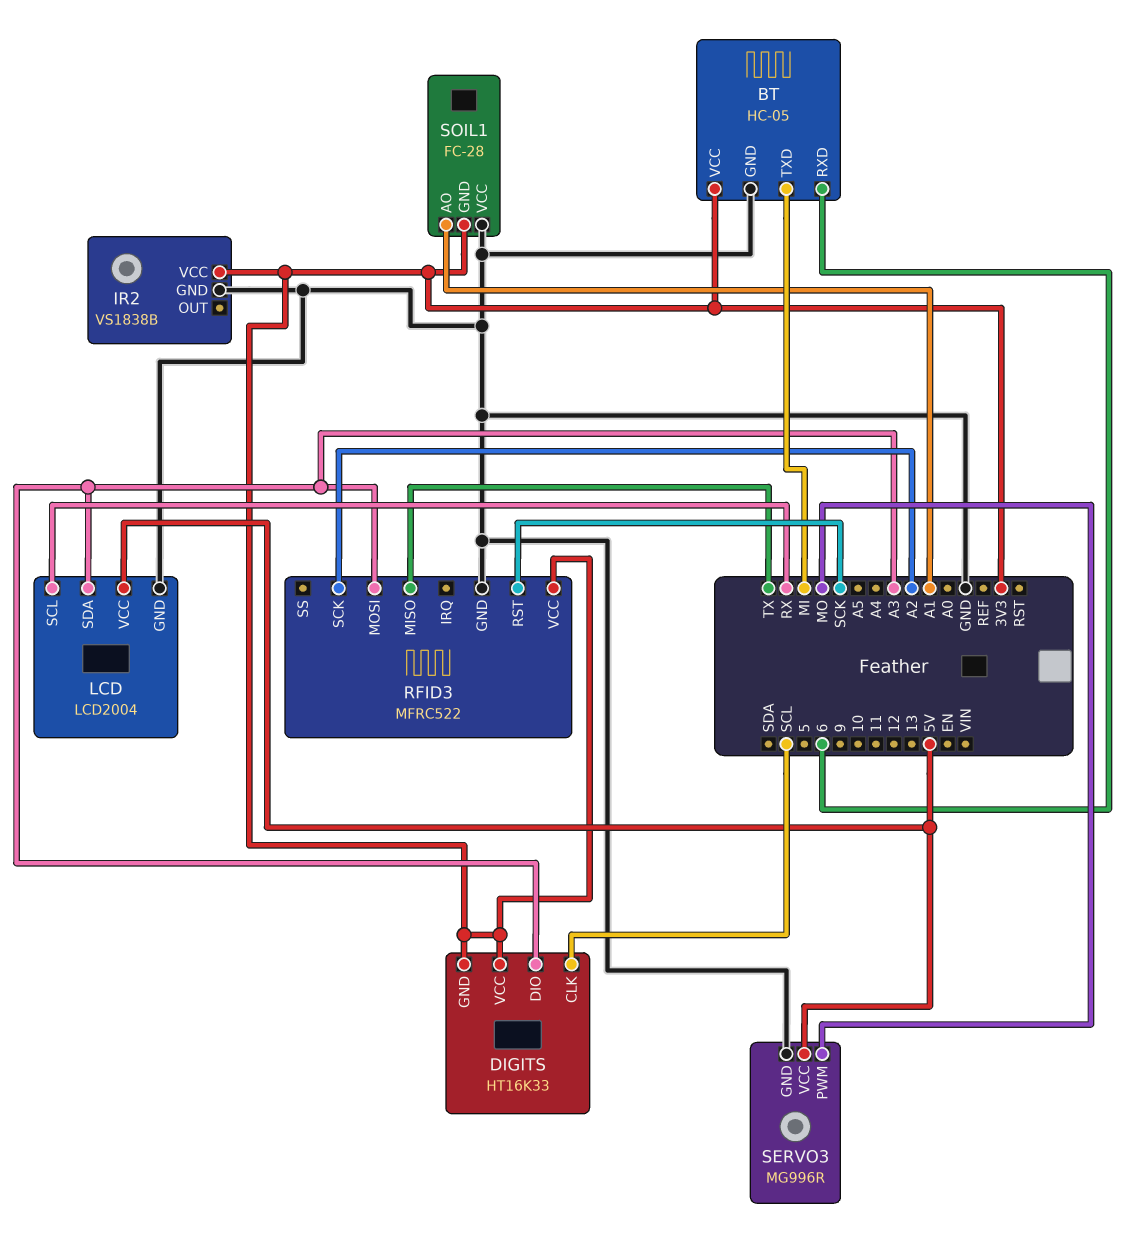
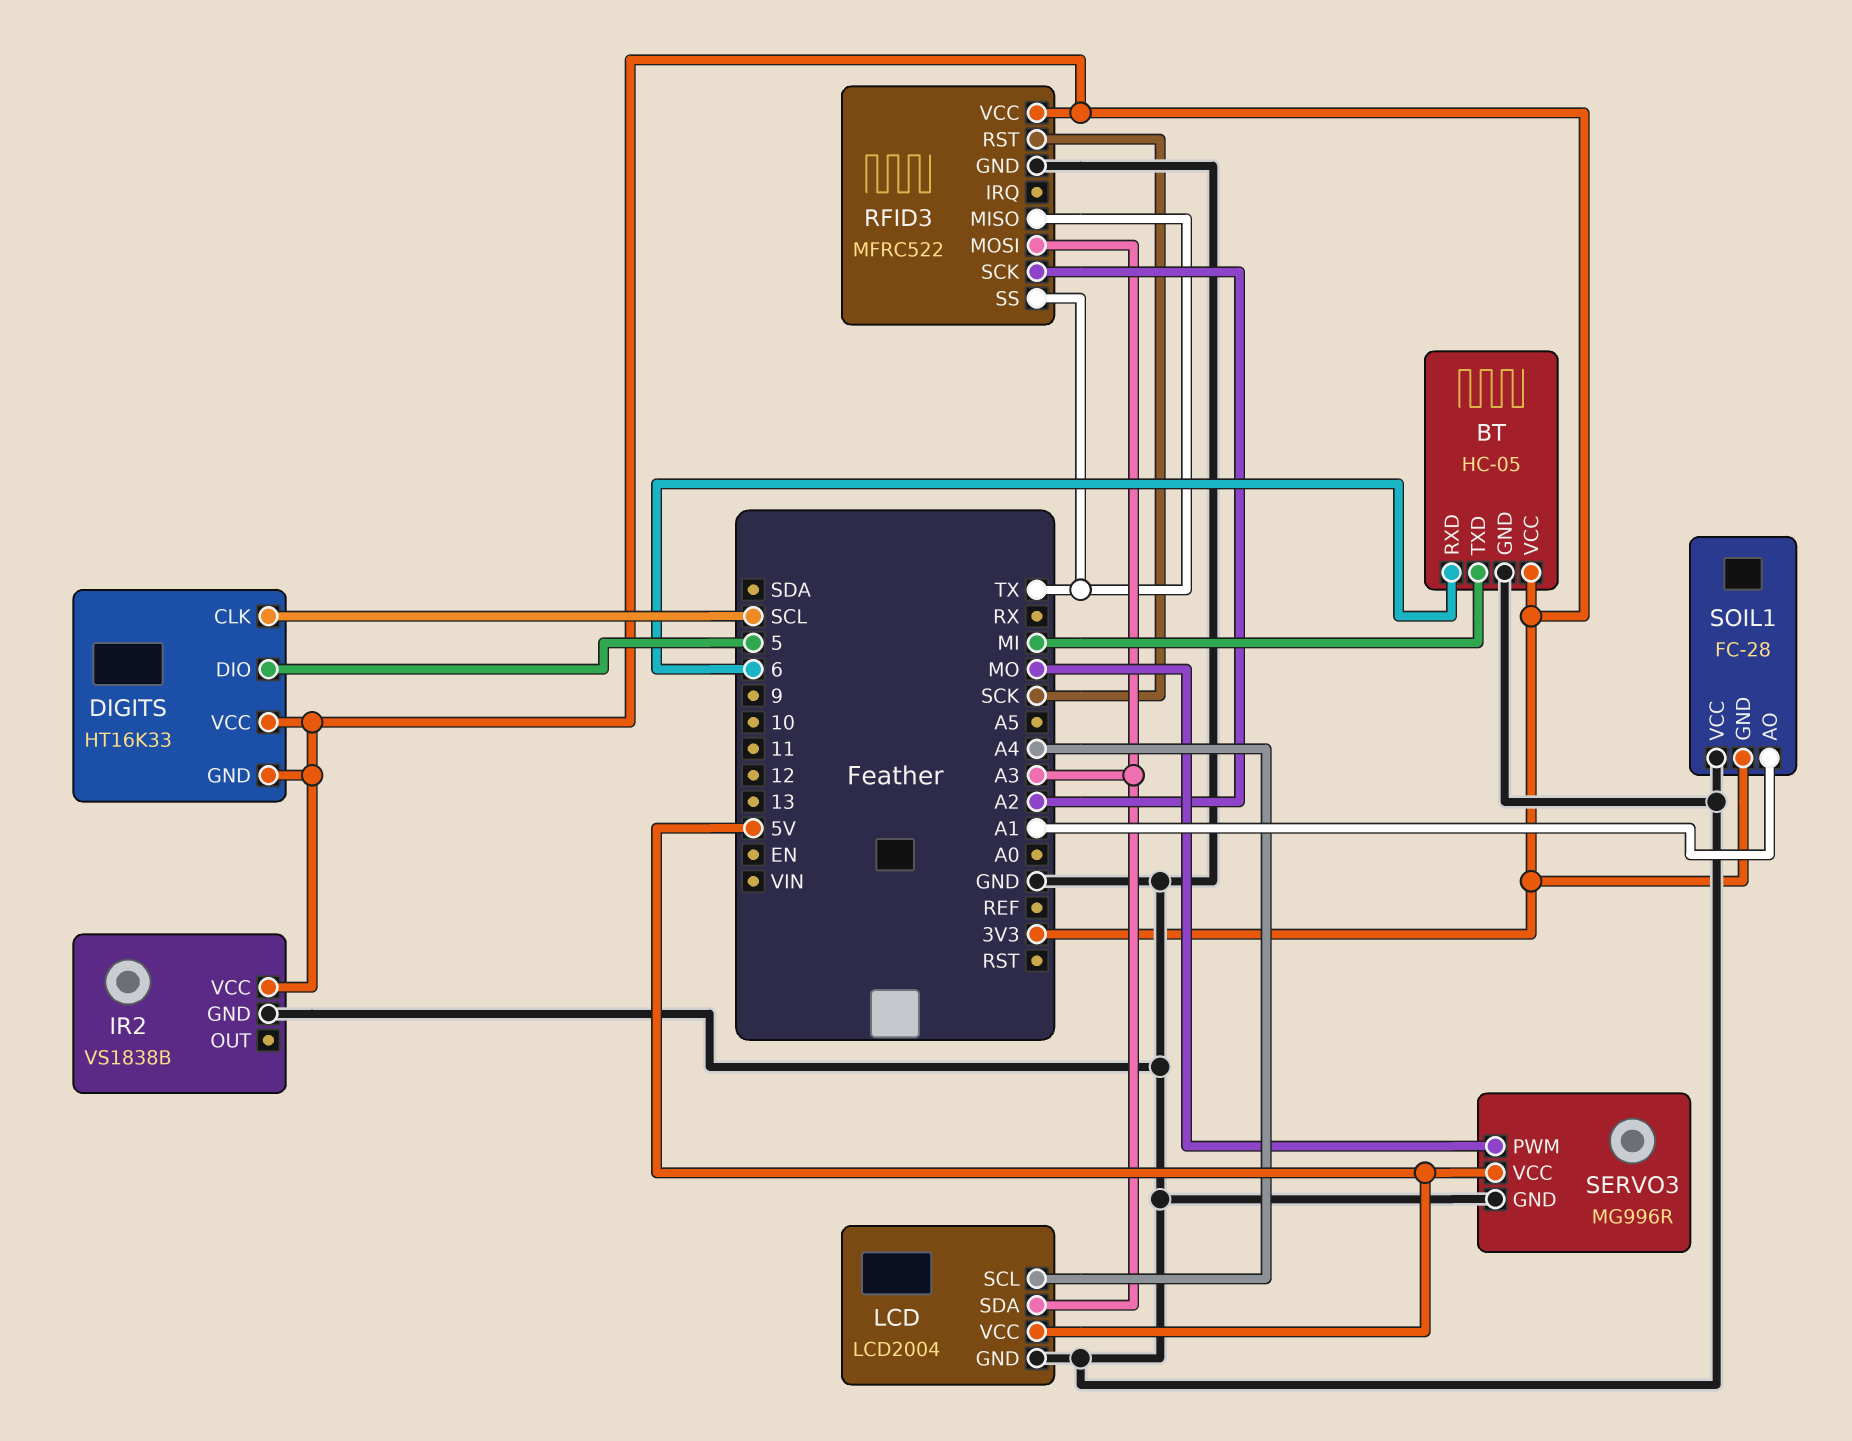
DIGITS pin DIO: A3 -> 5
LCD pin SCL: RX -> A4
RFID3 pin SS: none -> TX

